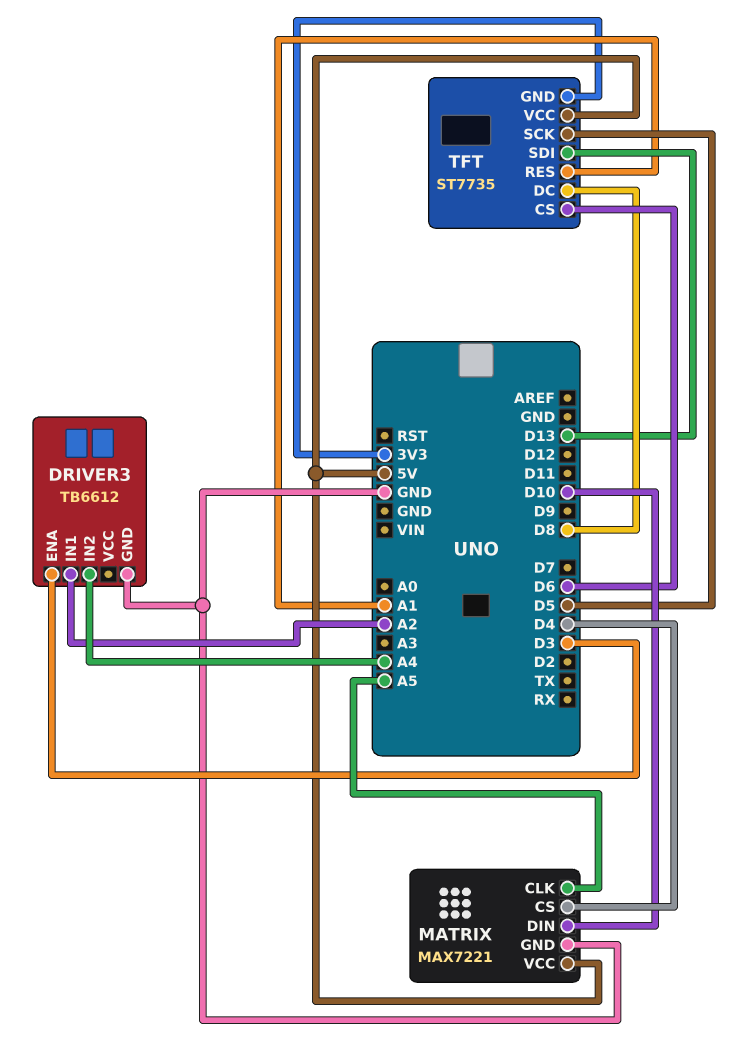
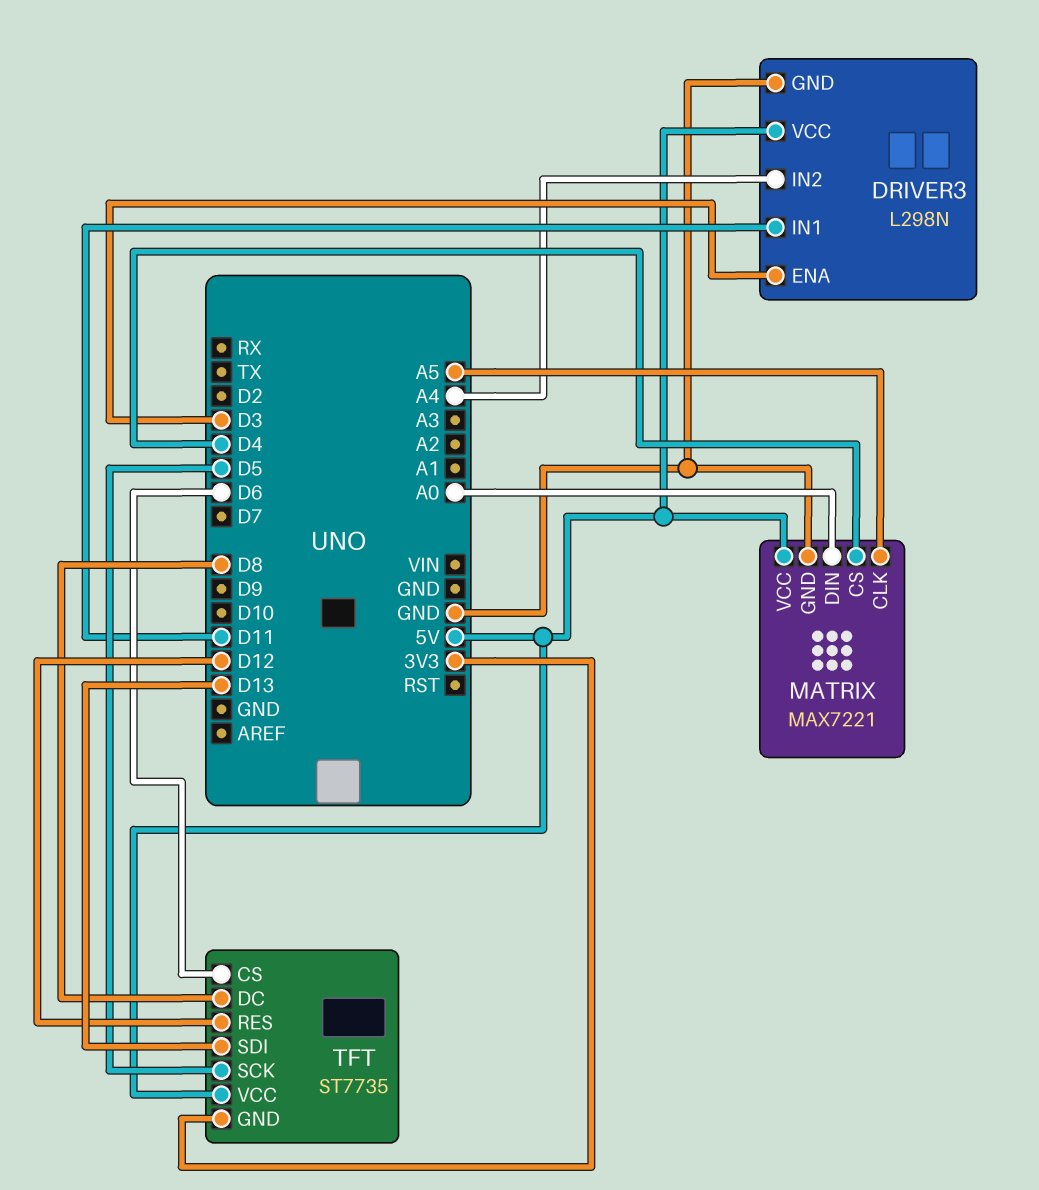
DRIVER3: TB6612 -> L298N
DRIVER3 pin IN1: A2 -> D11
DRIVER3 pin VCC: none -> 5V
MATRIX pin DIN: D10 -> A0
TFT pin RES: A1 -> D12

